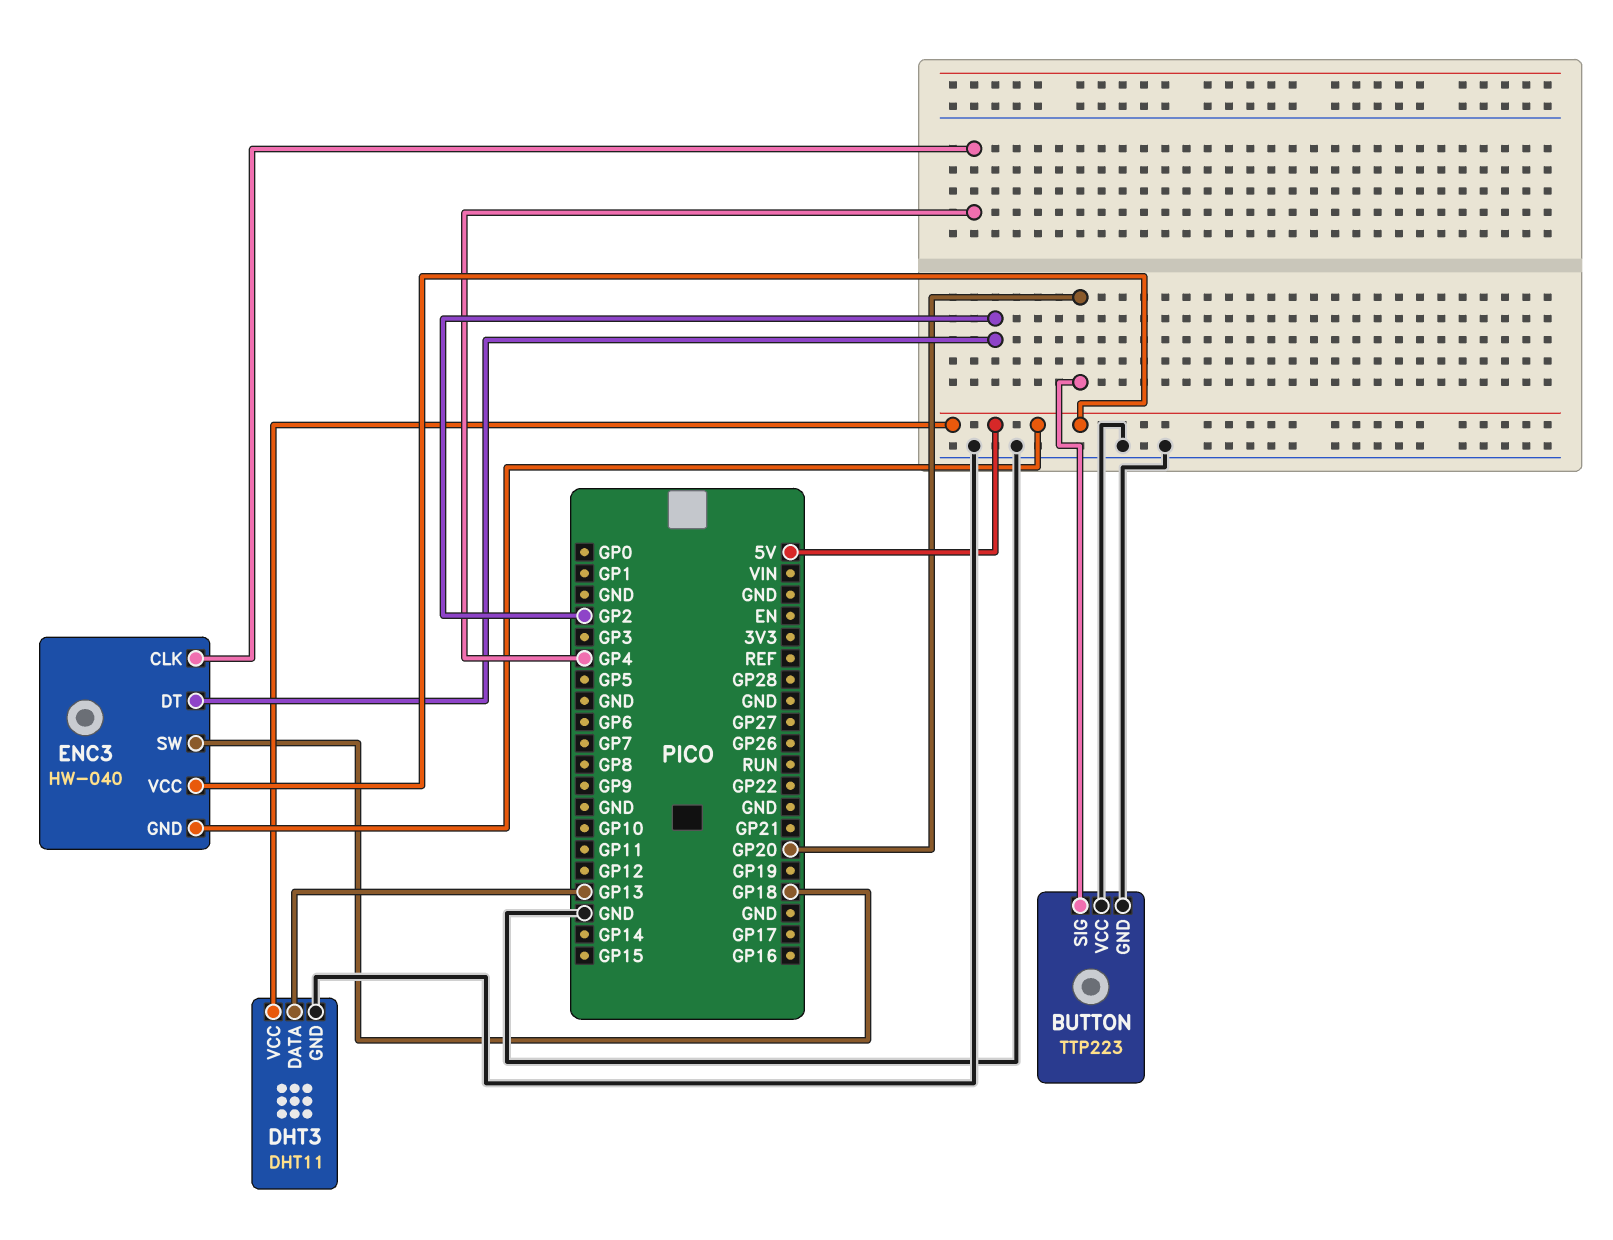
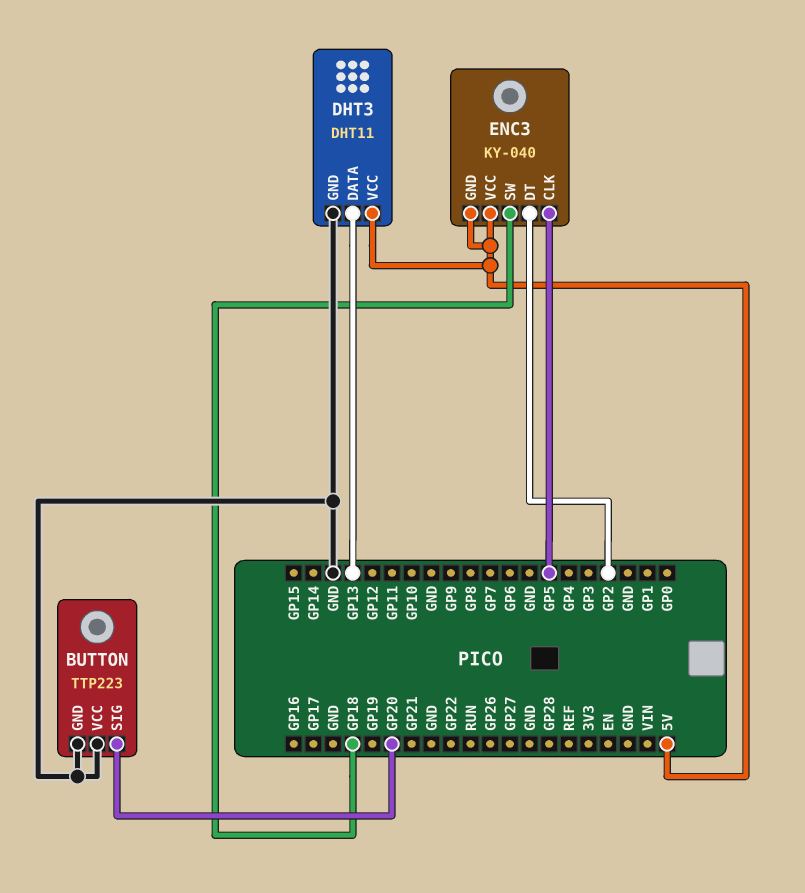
ENC3: HW-040 -> KY-040
ENC3 pin CLK: GP4 -> GP5

